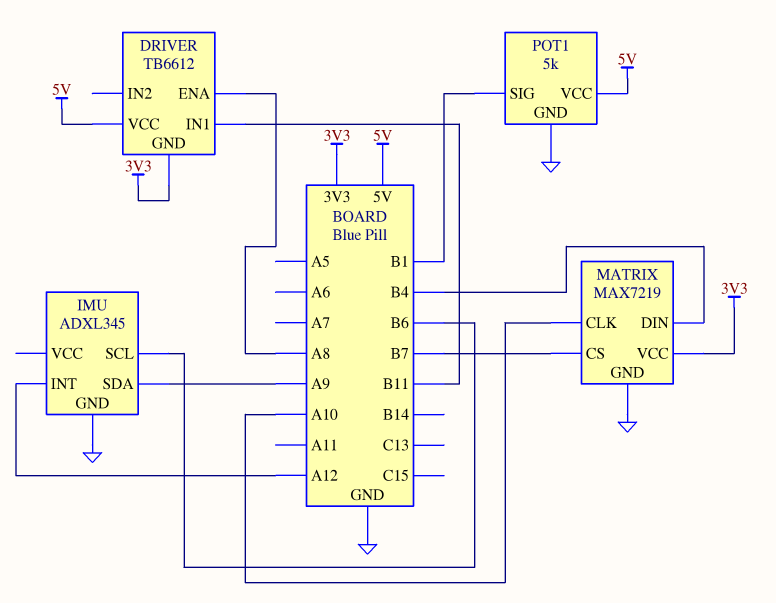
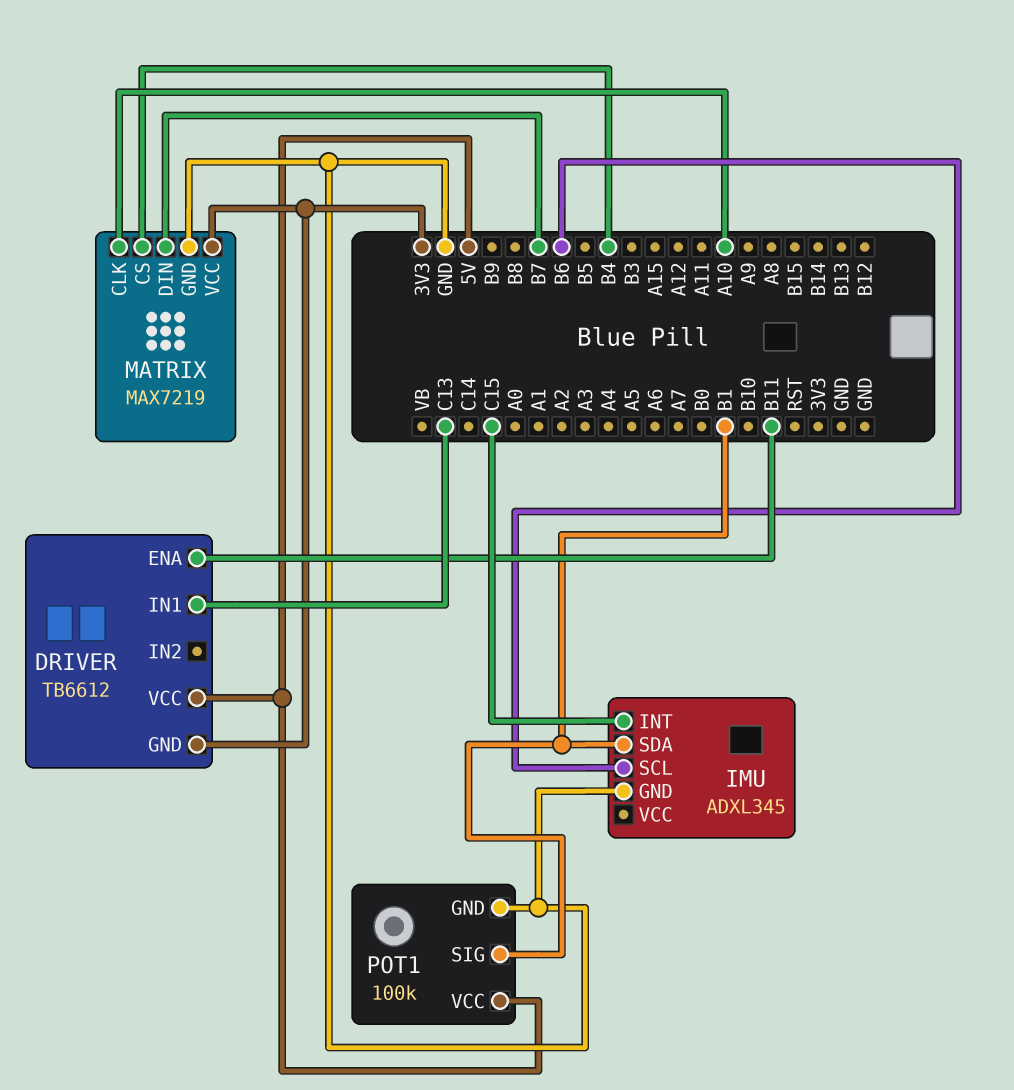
DRIVER pin ENA: A8 -> B11
DRIVER pin IN1: B11 -> C13
IMU pin INT: A12 -> C15
IMU pin SDA: A9 -> B1
MATRIX pin CS: B7 -> B4
MATRIX pin DIN: B4 -> B7
POT1: 5k -> 100k

